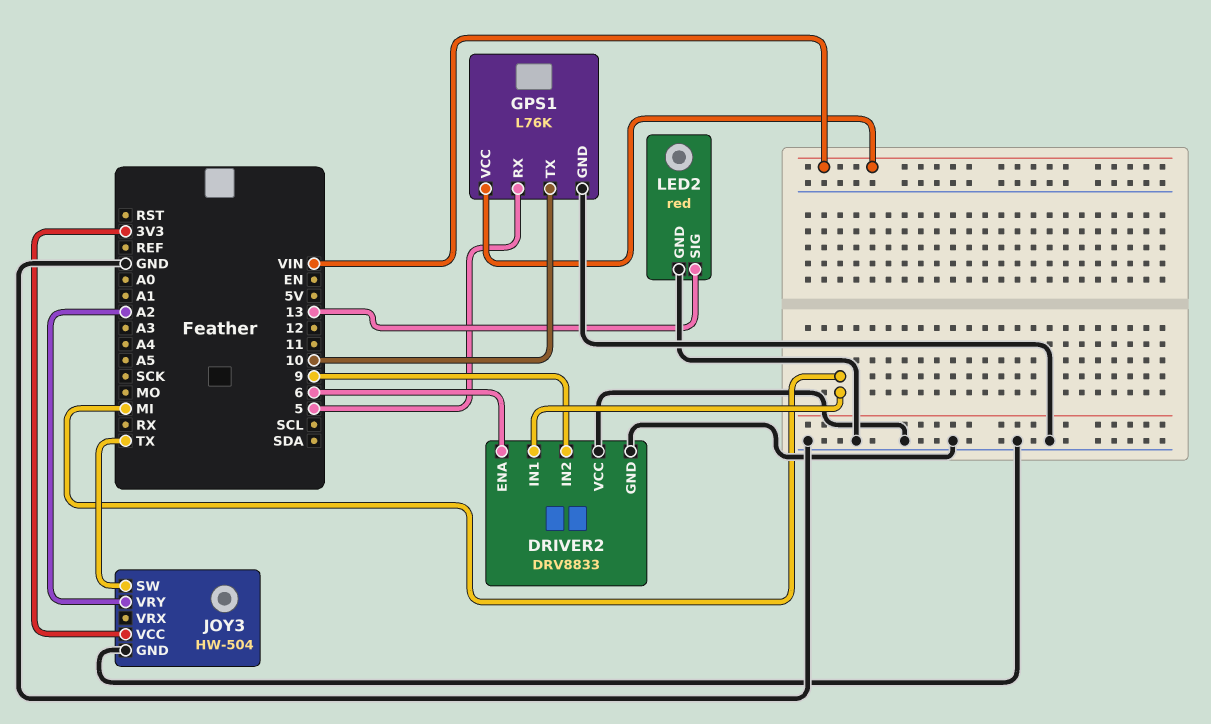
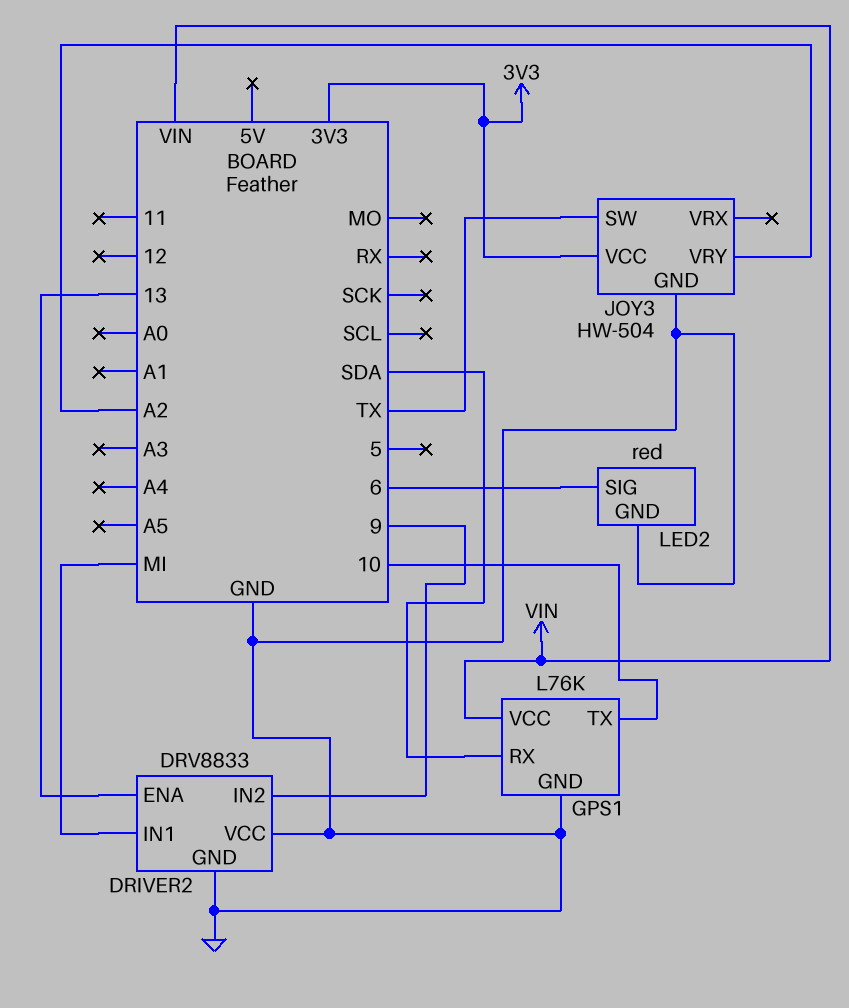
DRIVER2 pin ENA: 6 -> 13
GPS1 pin RX: 5 -> SDA
LED2 pin SIG: 13 -> 6

